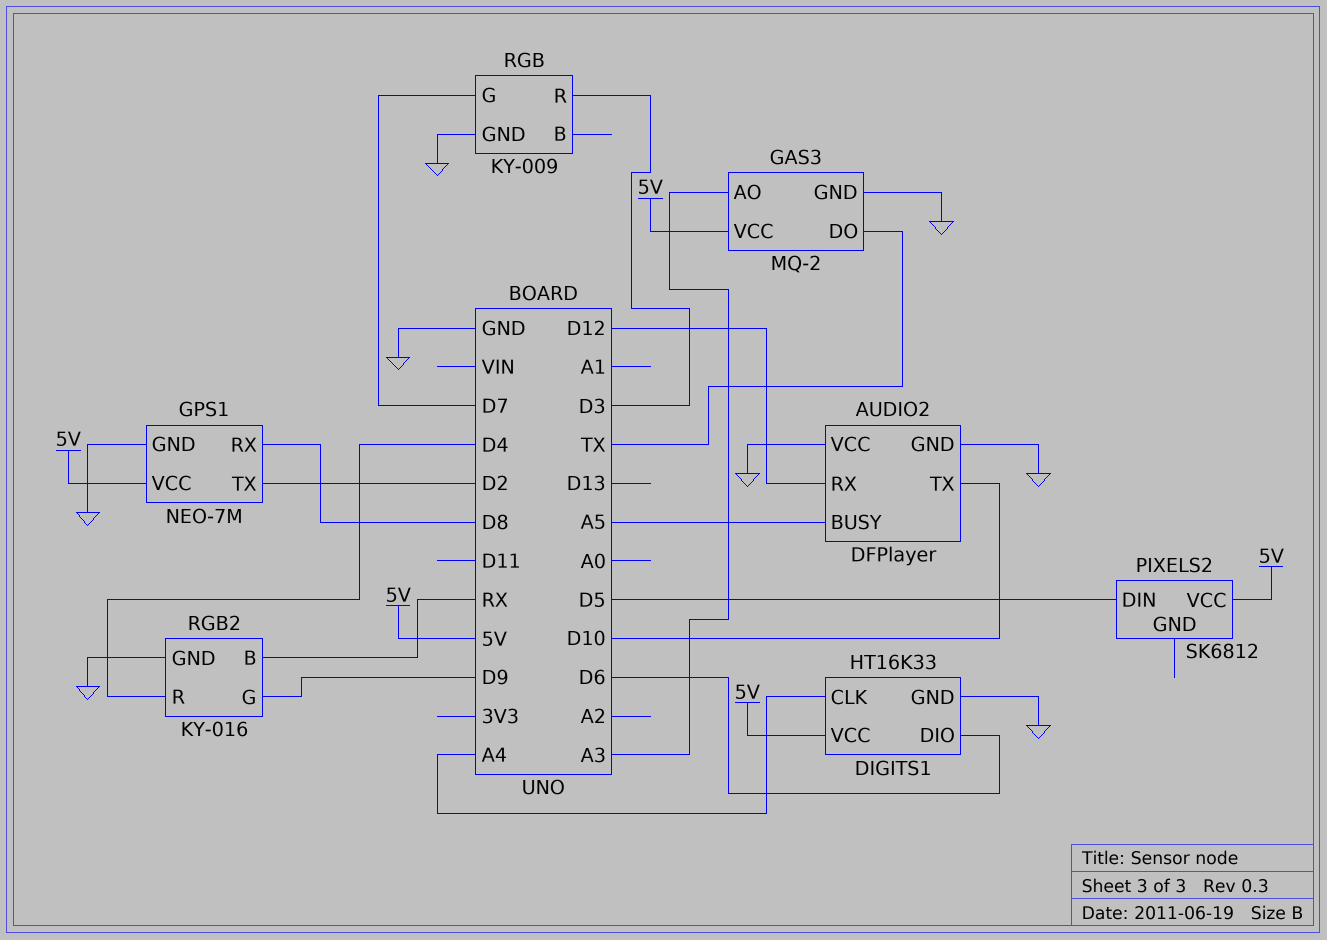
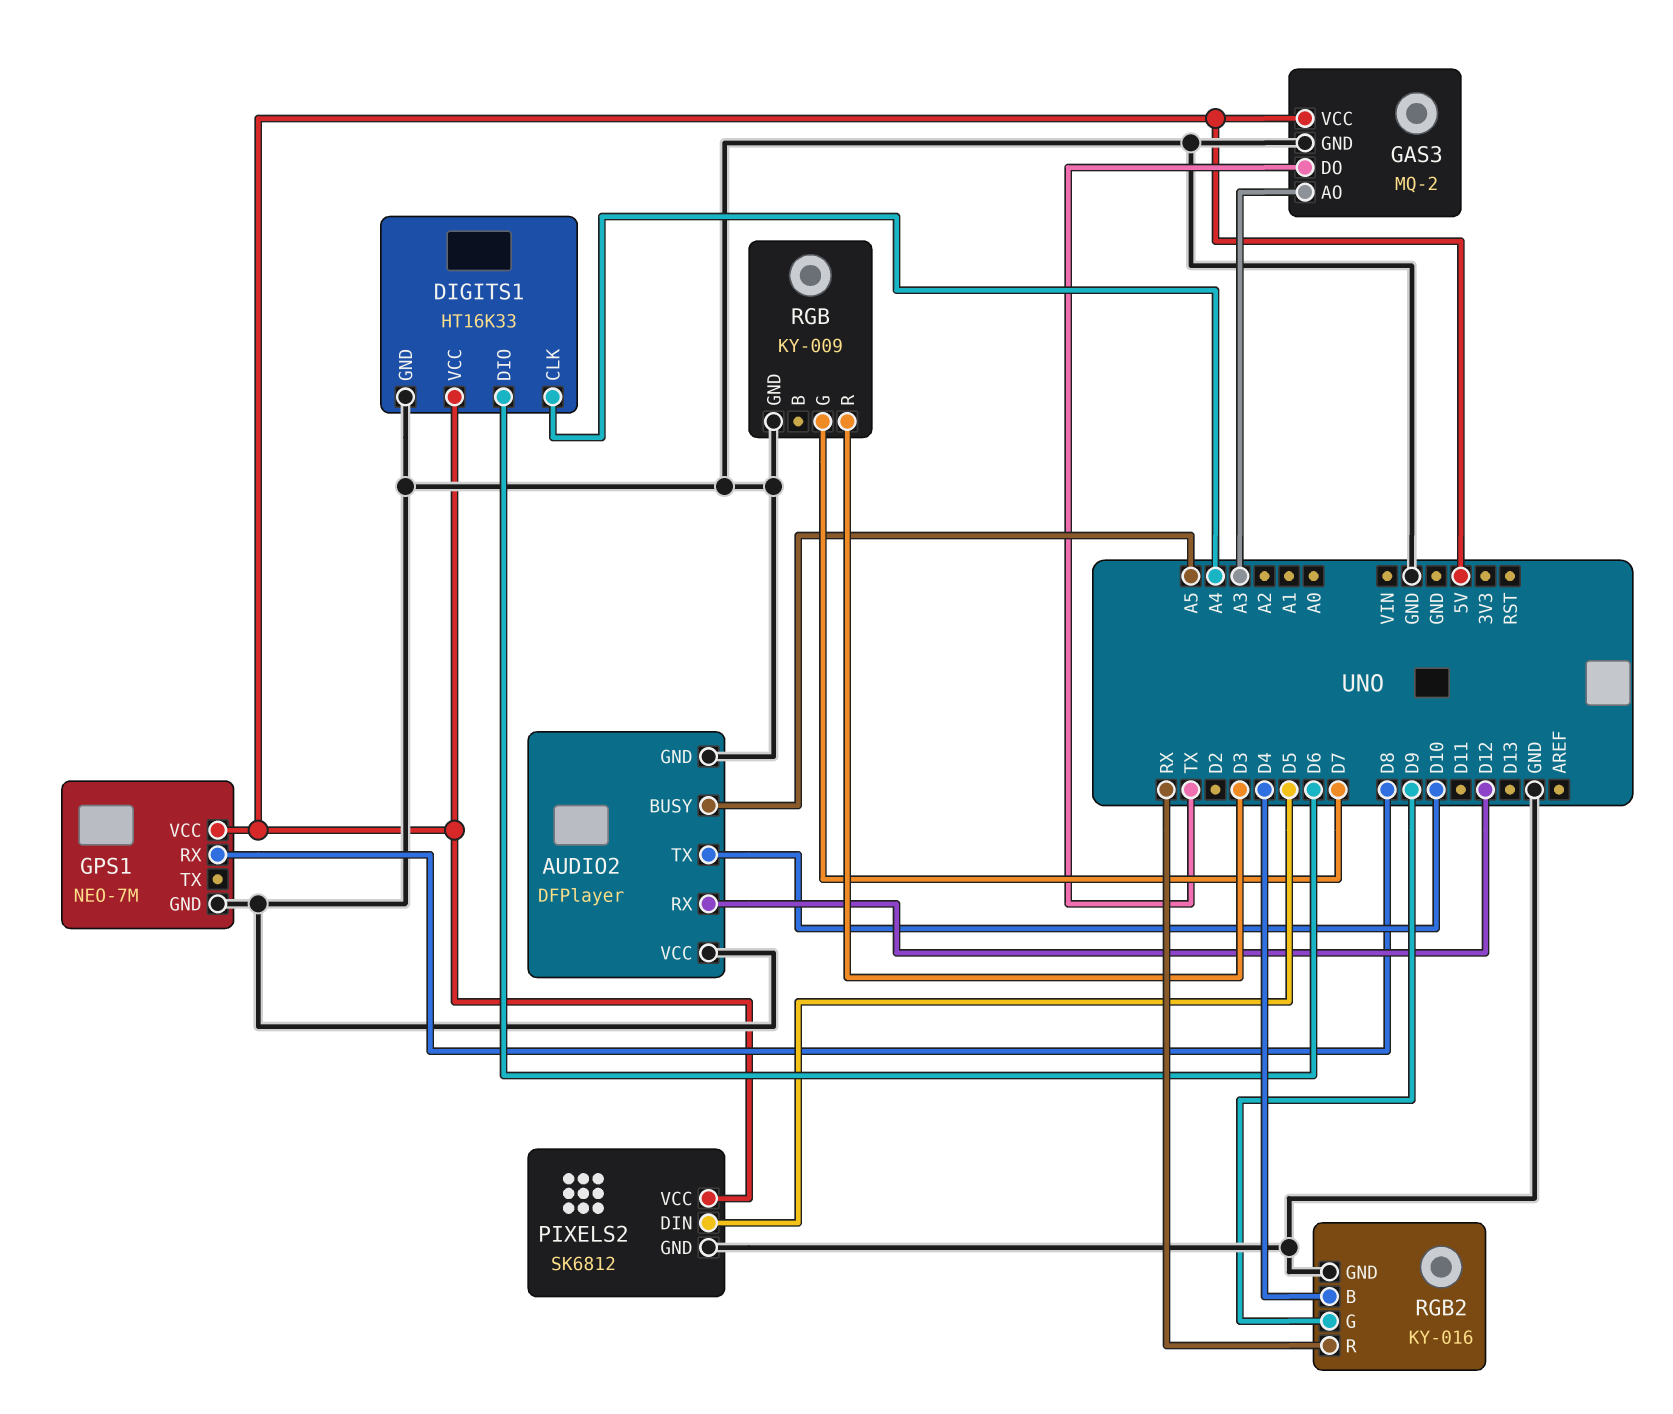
GPS1 pin TX: D2 -> none
PIXELS2 pin GND: none -> GND
RGB2 pin B: RX -> D4
RGB2 pin R: D4 -> RX

